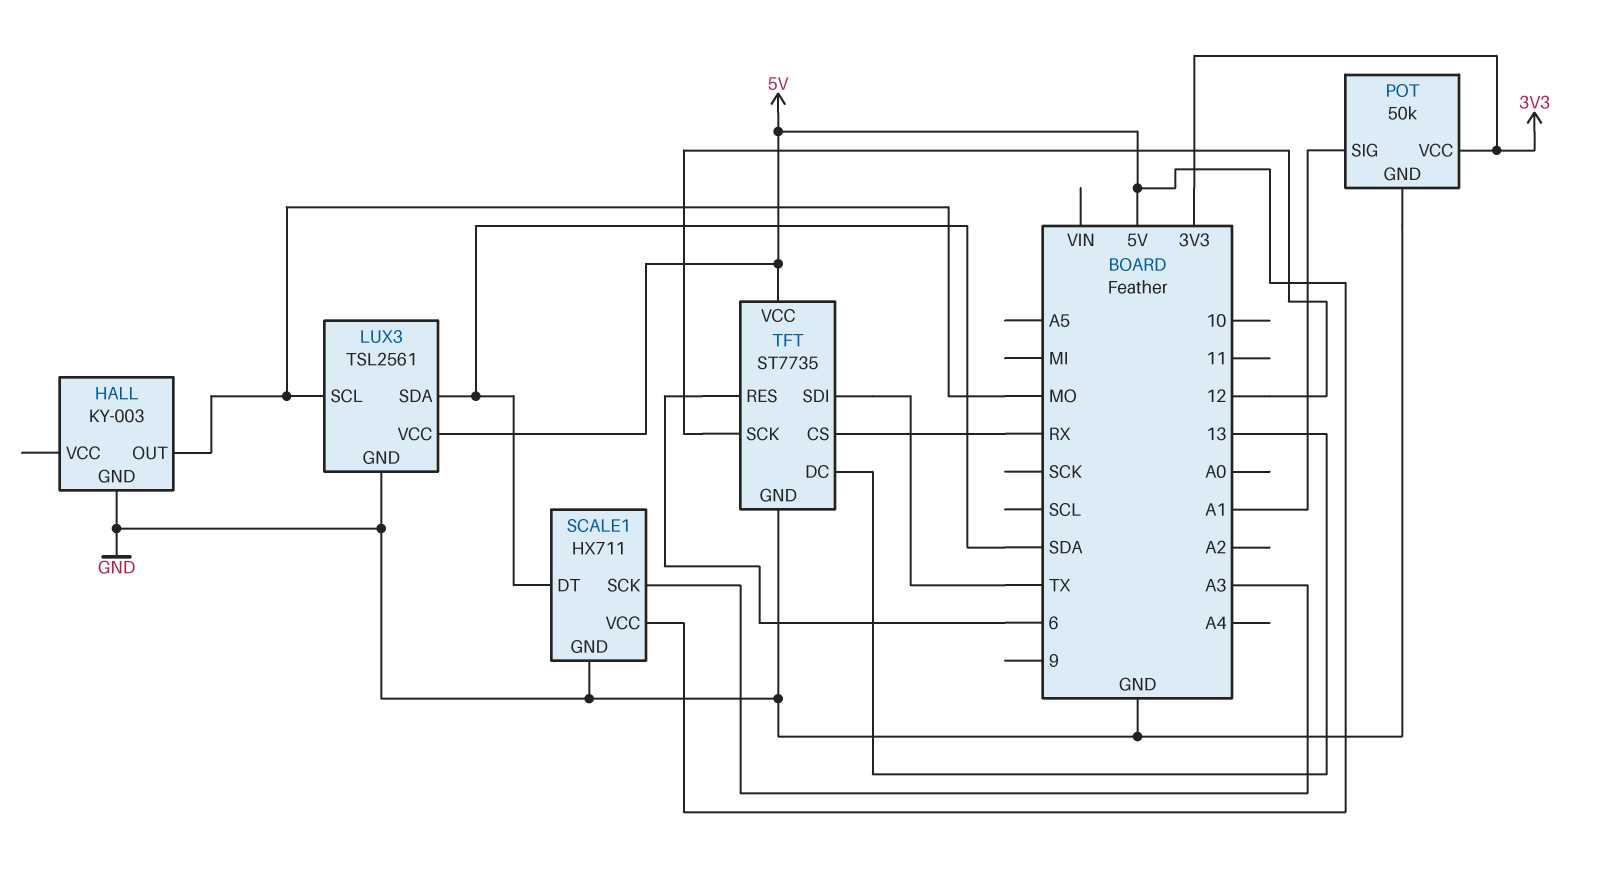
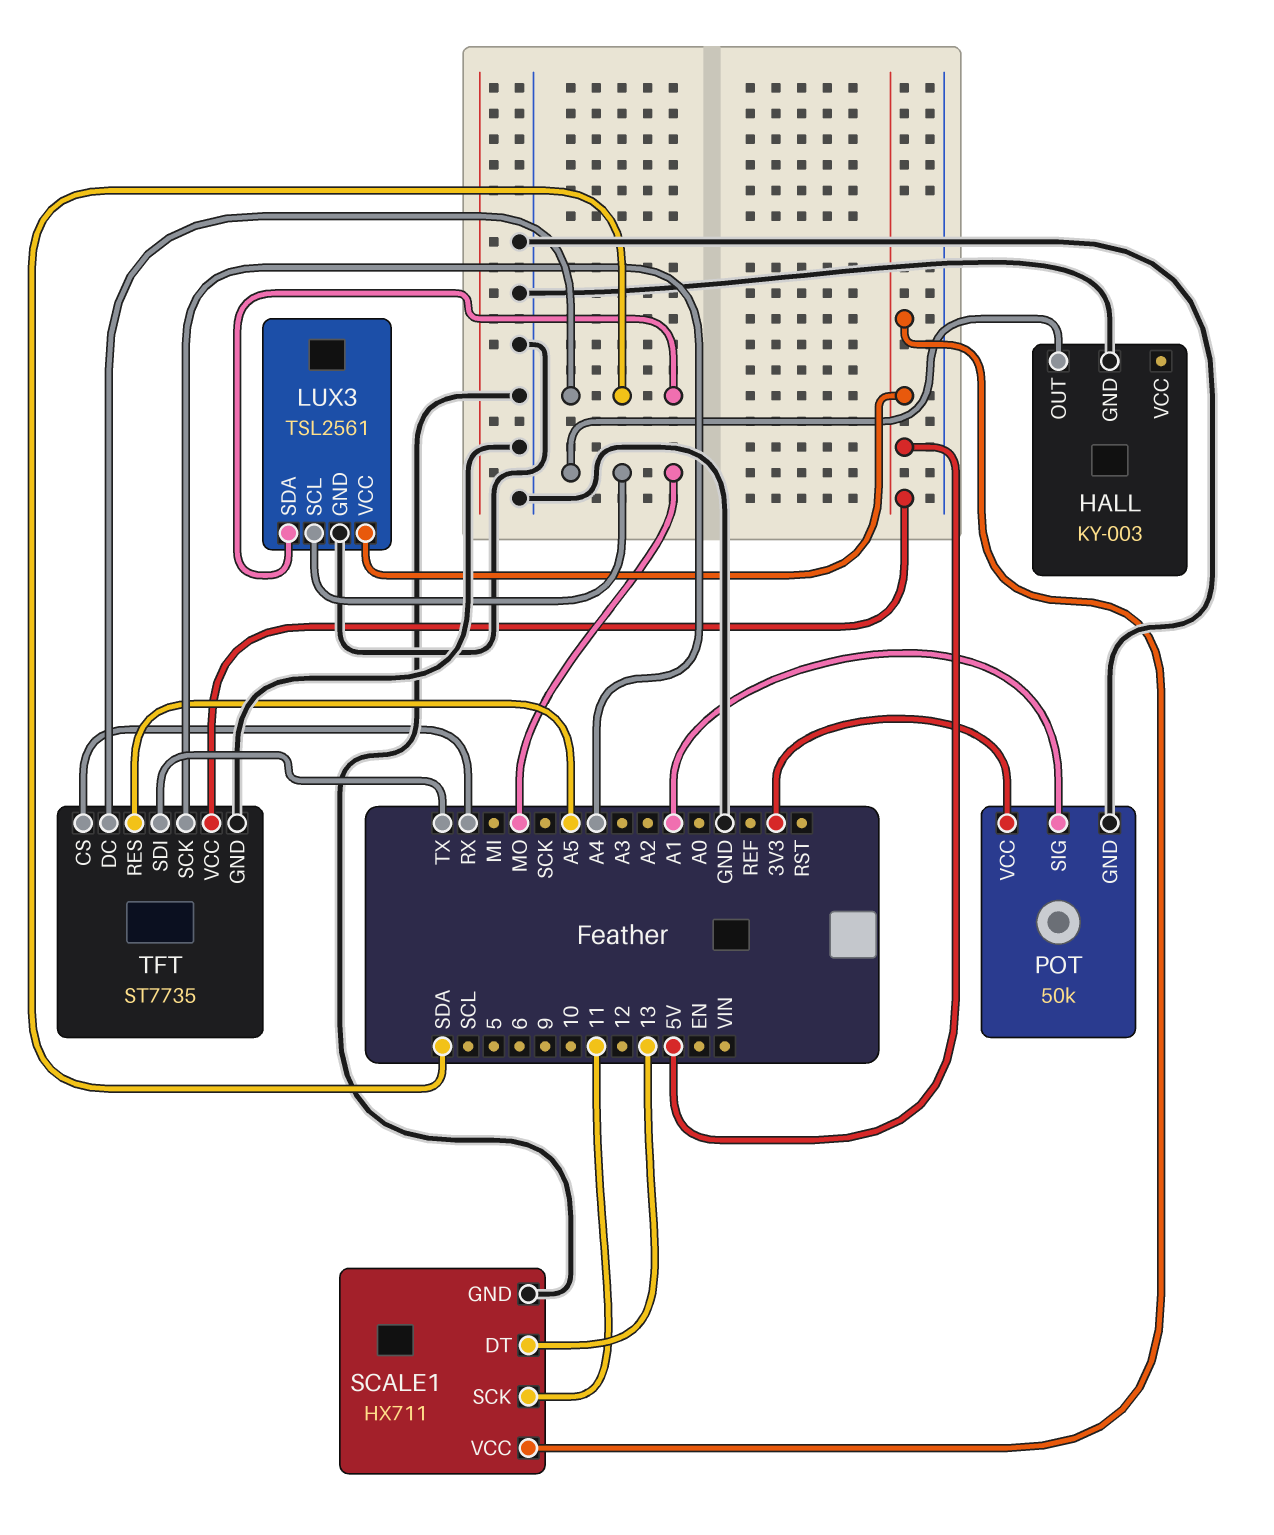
SCALE1 pin DT: SDA -> 13
SCALE1 pin SCK: A3 -> 11
TFT pin DC: 13 -> SDA
TFT pin RES: 6 -> A5
TFT pin SCK: 12 -> A4

